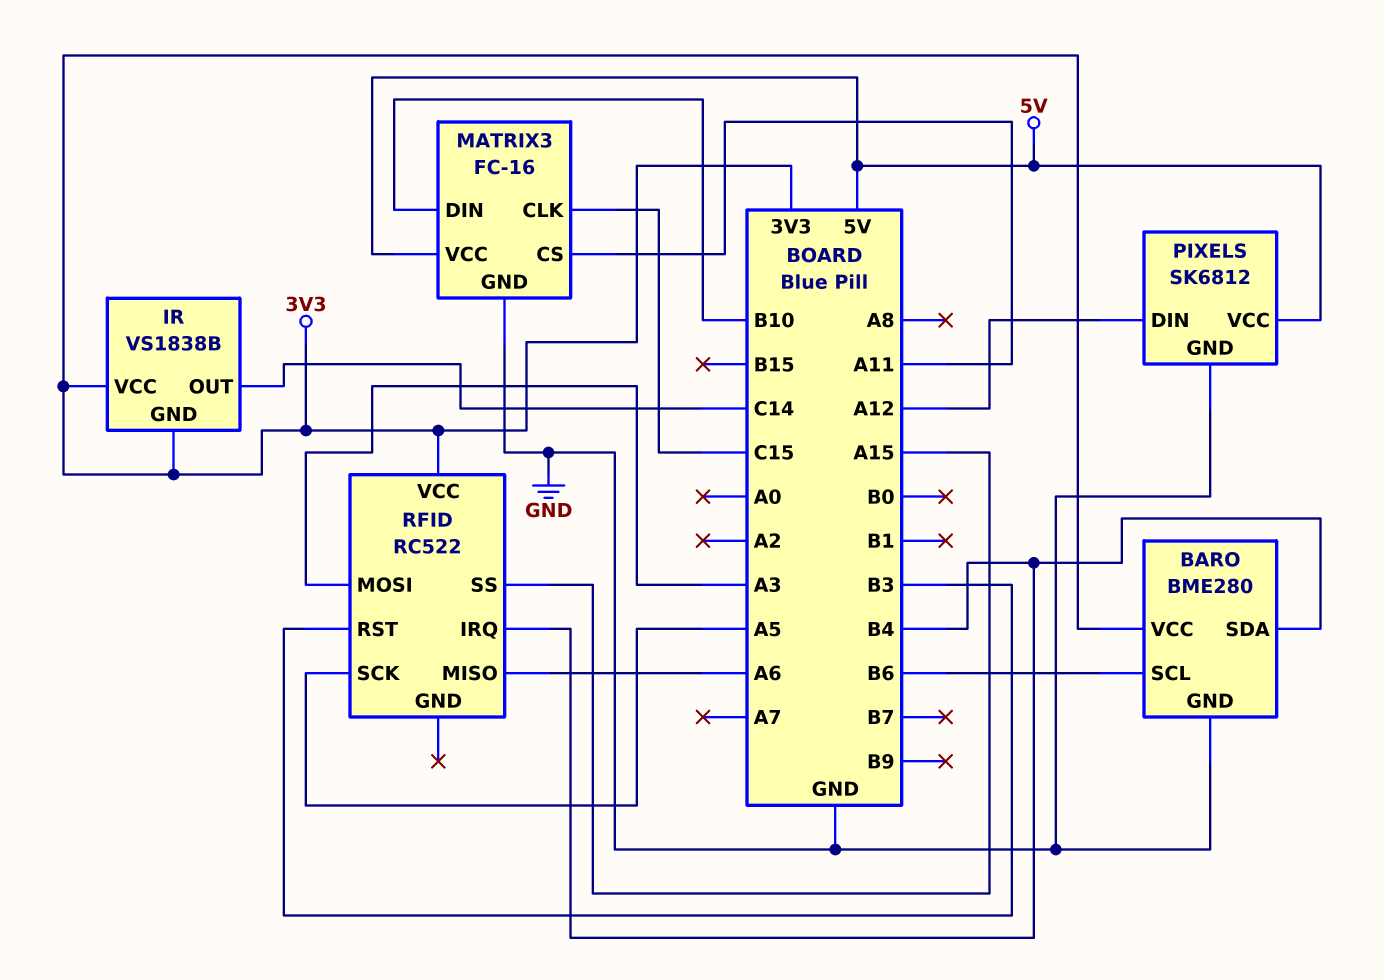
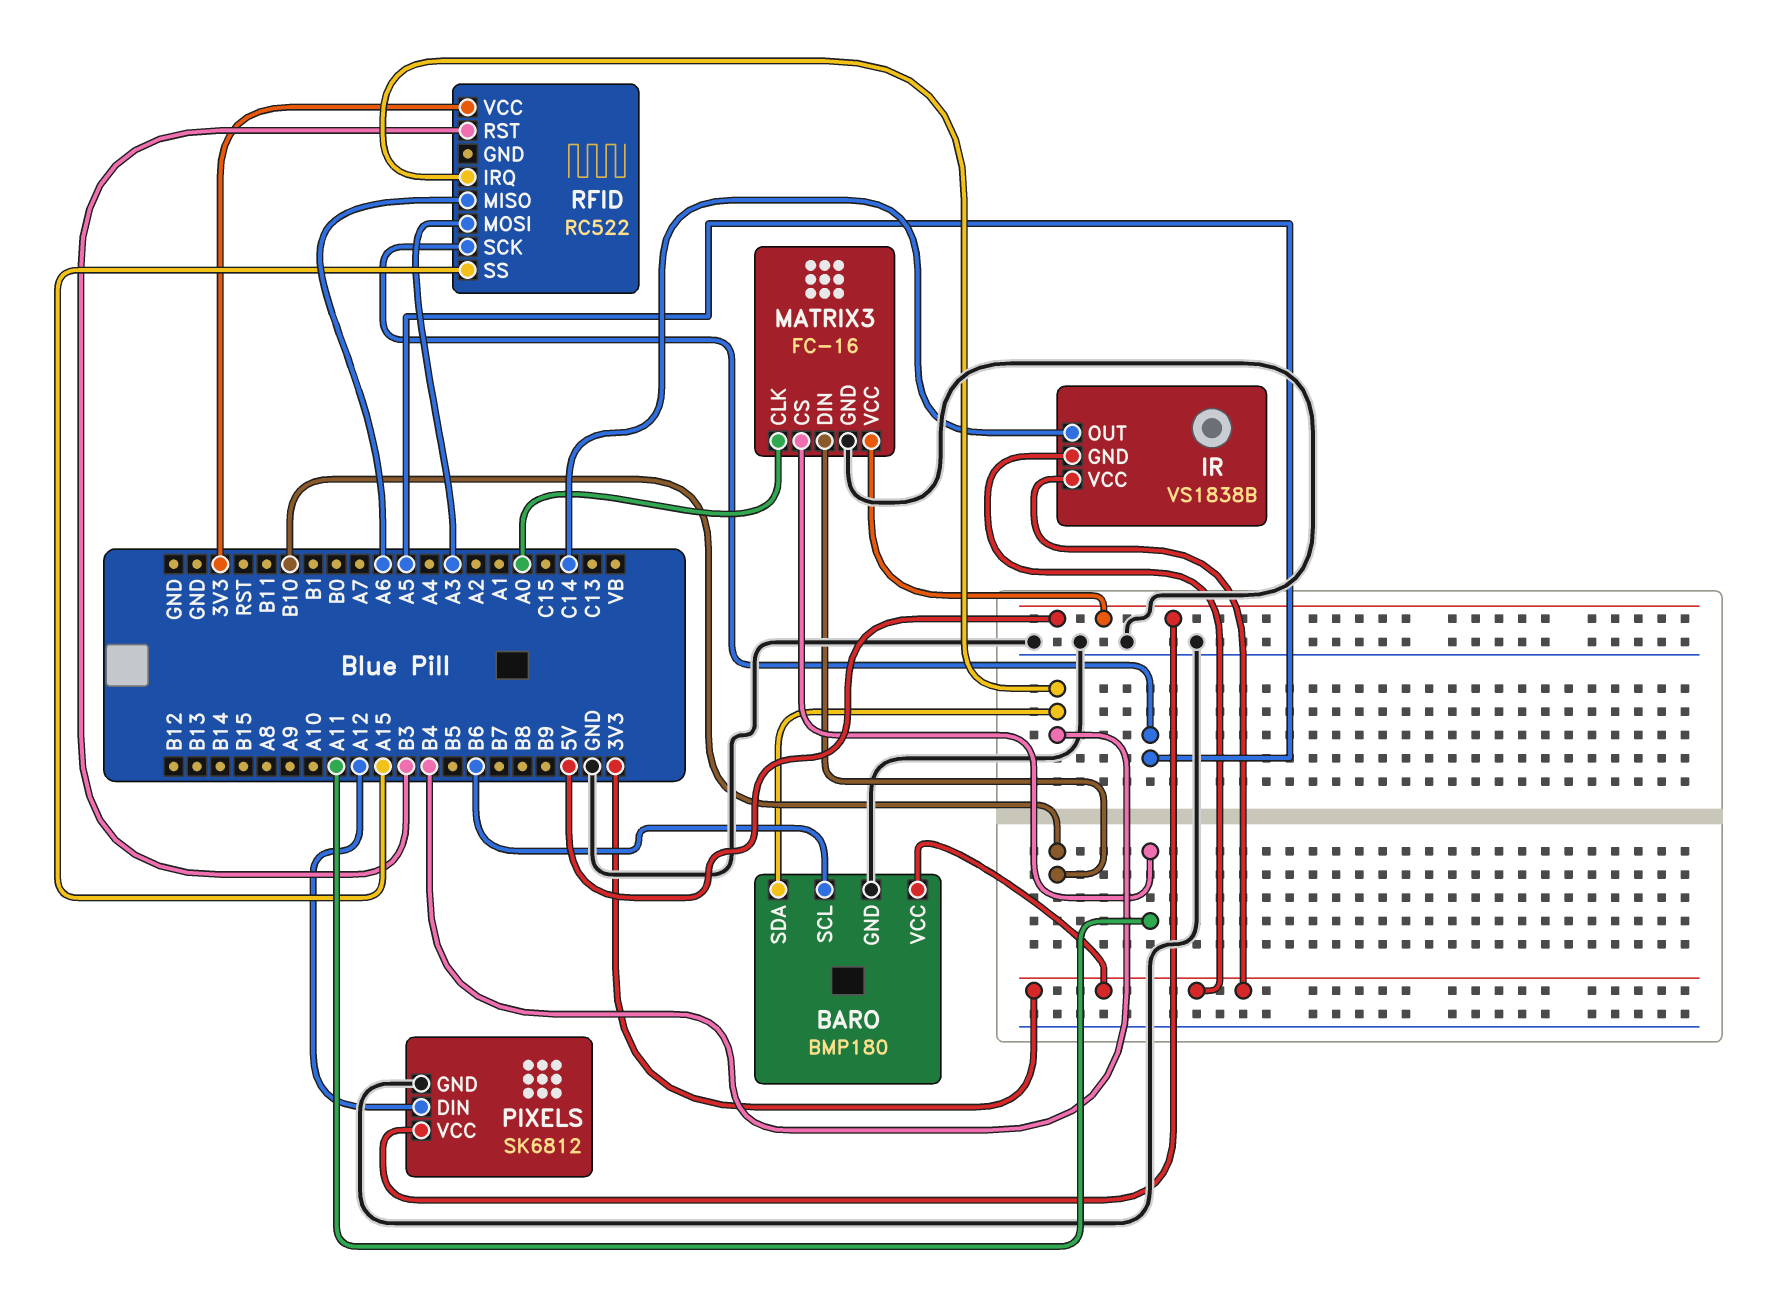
BARO: BME280 -> BMP180
MATRIX3 pin CLK: C15 -> A0

